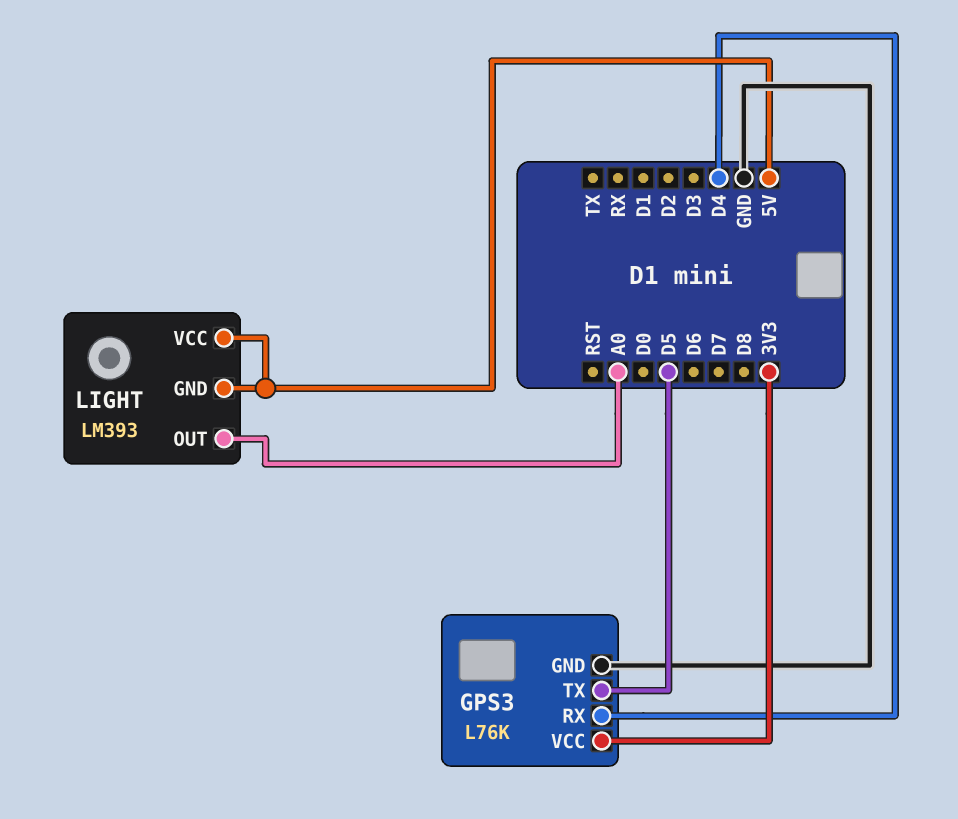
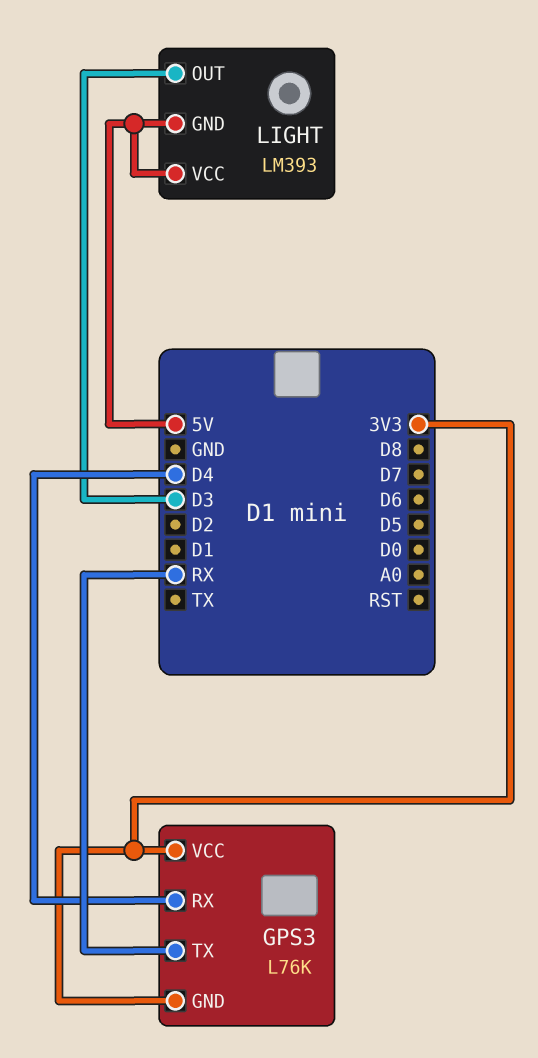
GPS3 pin GND: GND -> 3V3
GPS3 pin TX: D5 -> RX
LIGHT pin OUT: A0 -> D3

